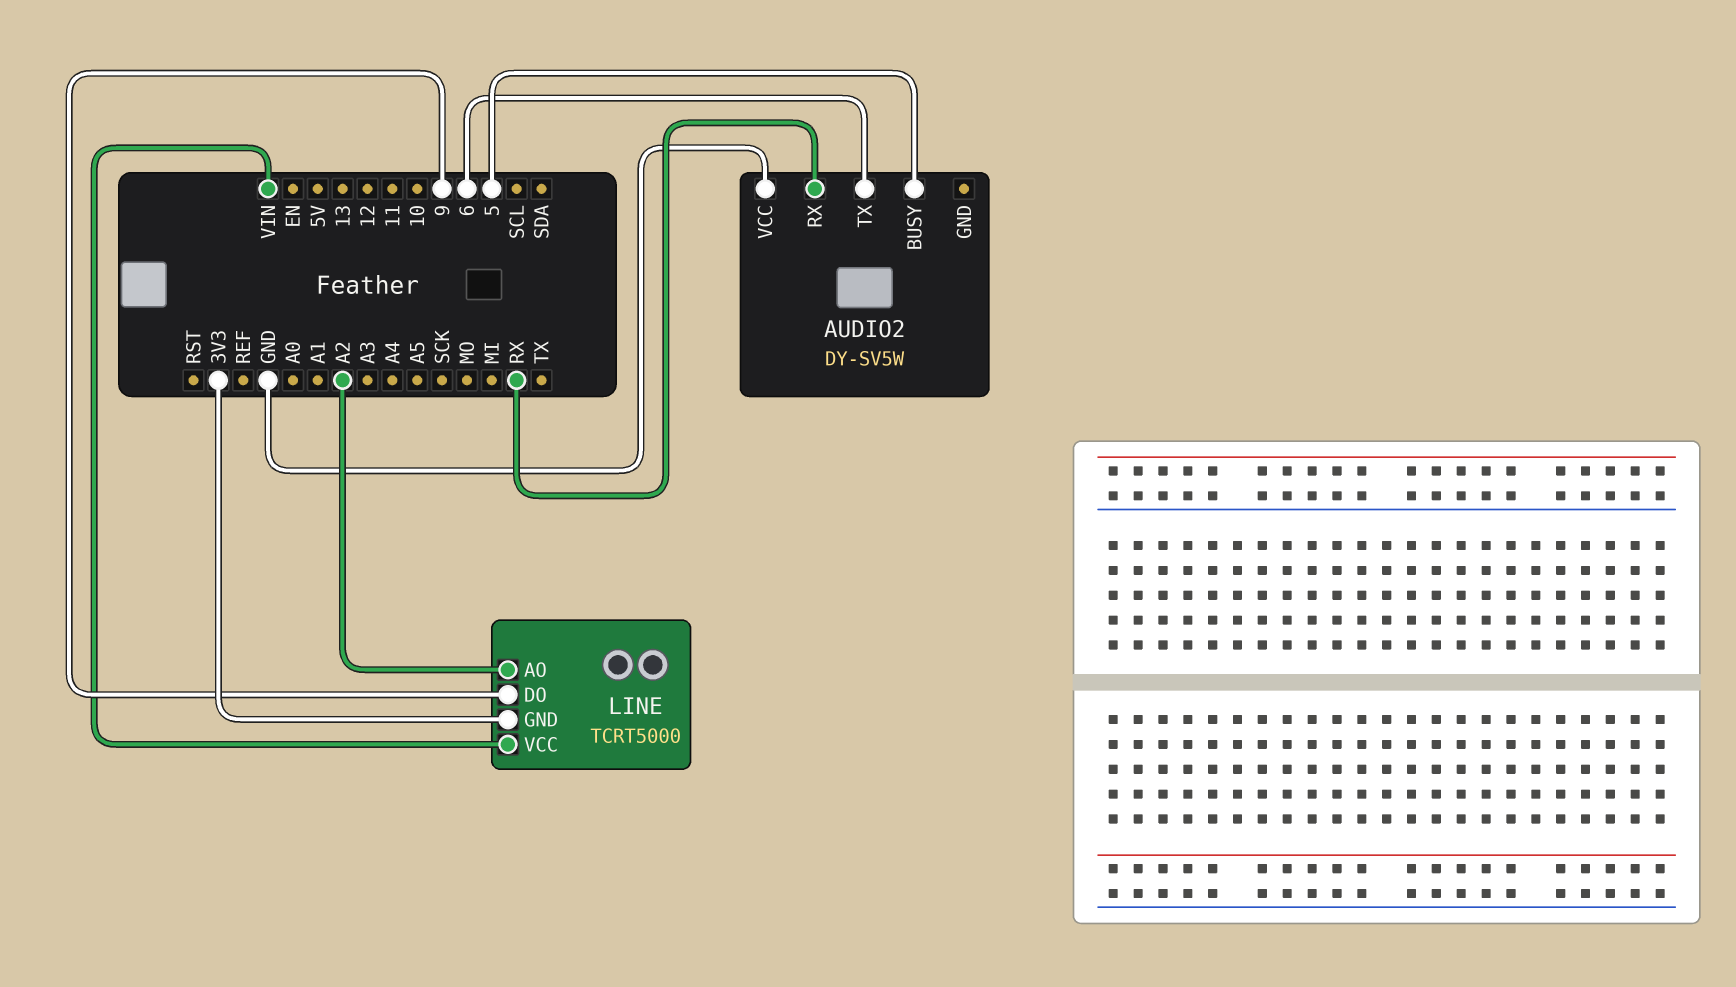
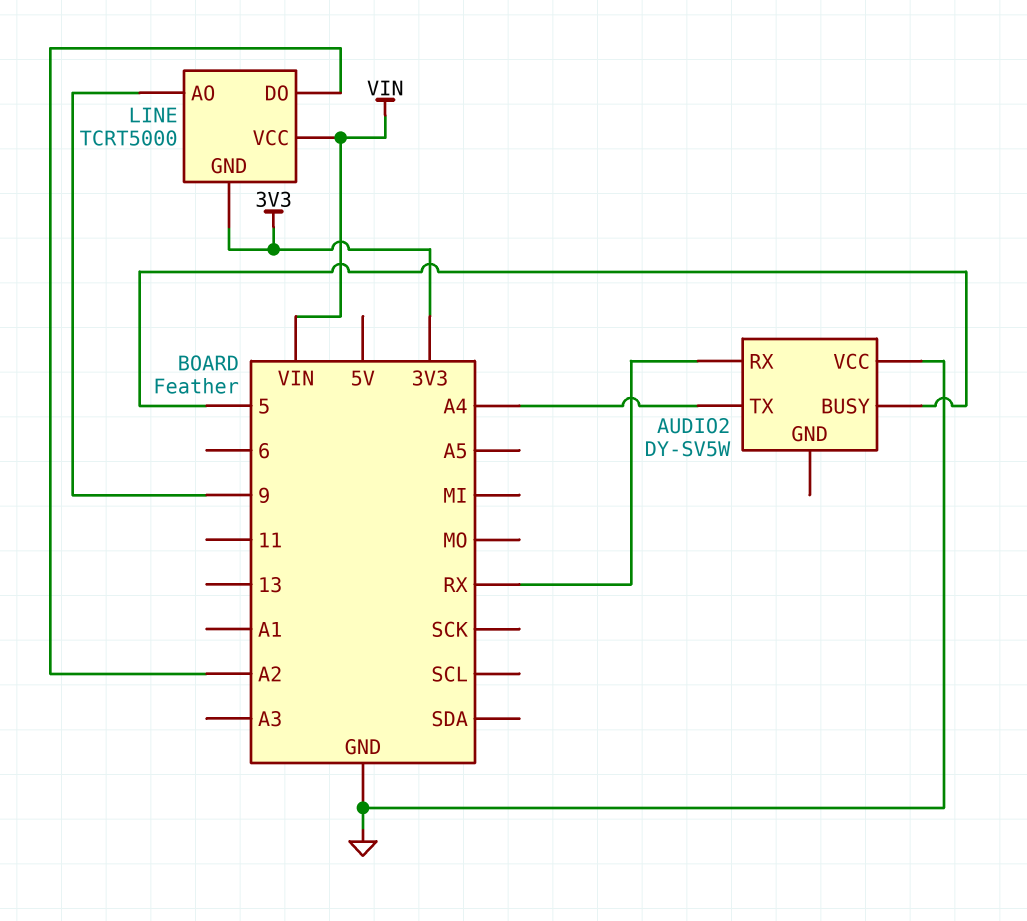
AUDIO2 pin TX: 6 -> A4
LINE pin AO: A2 -> 9
LINE pin DO: 9 -> A2

